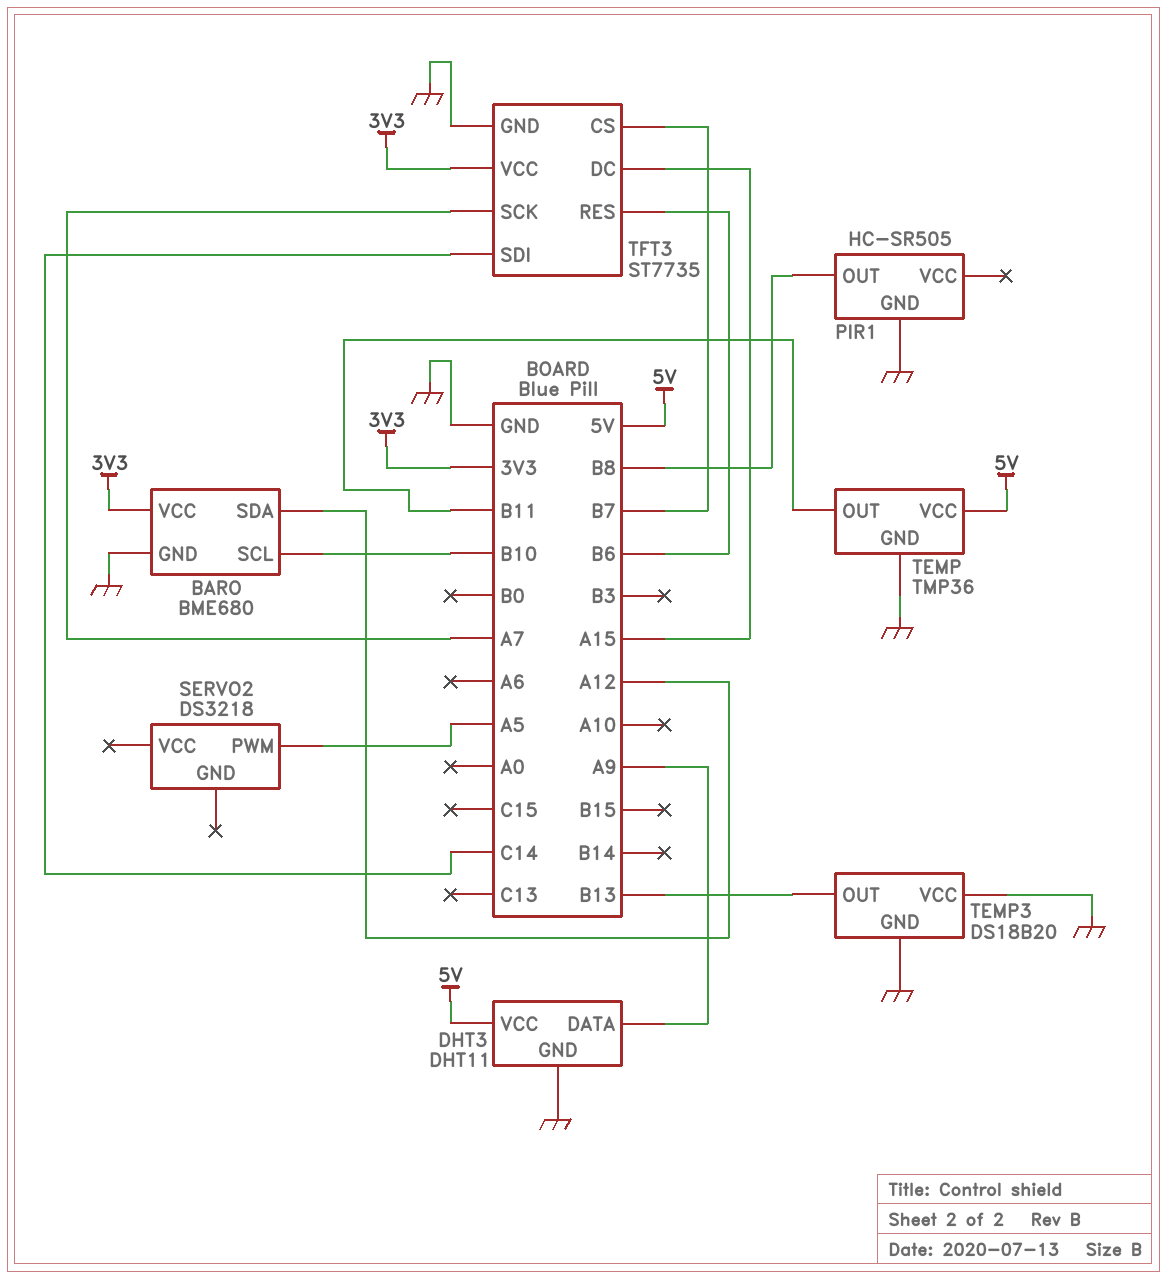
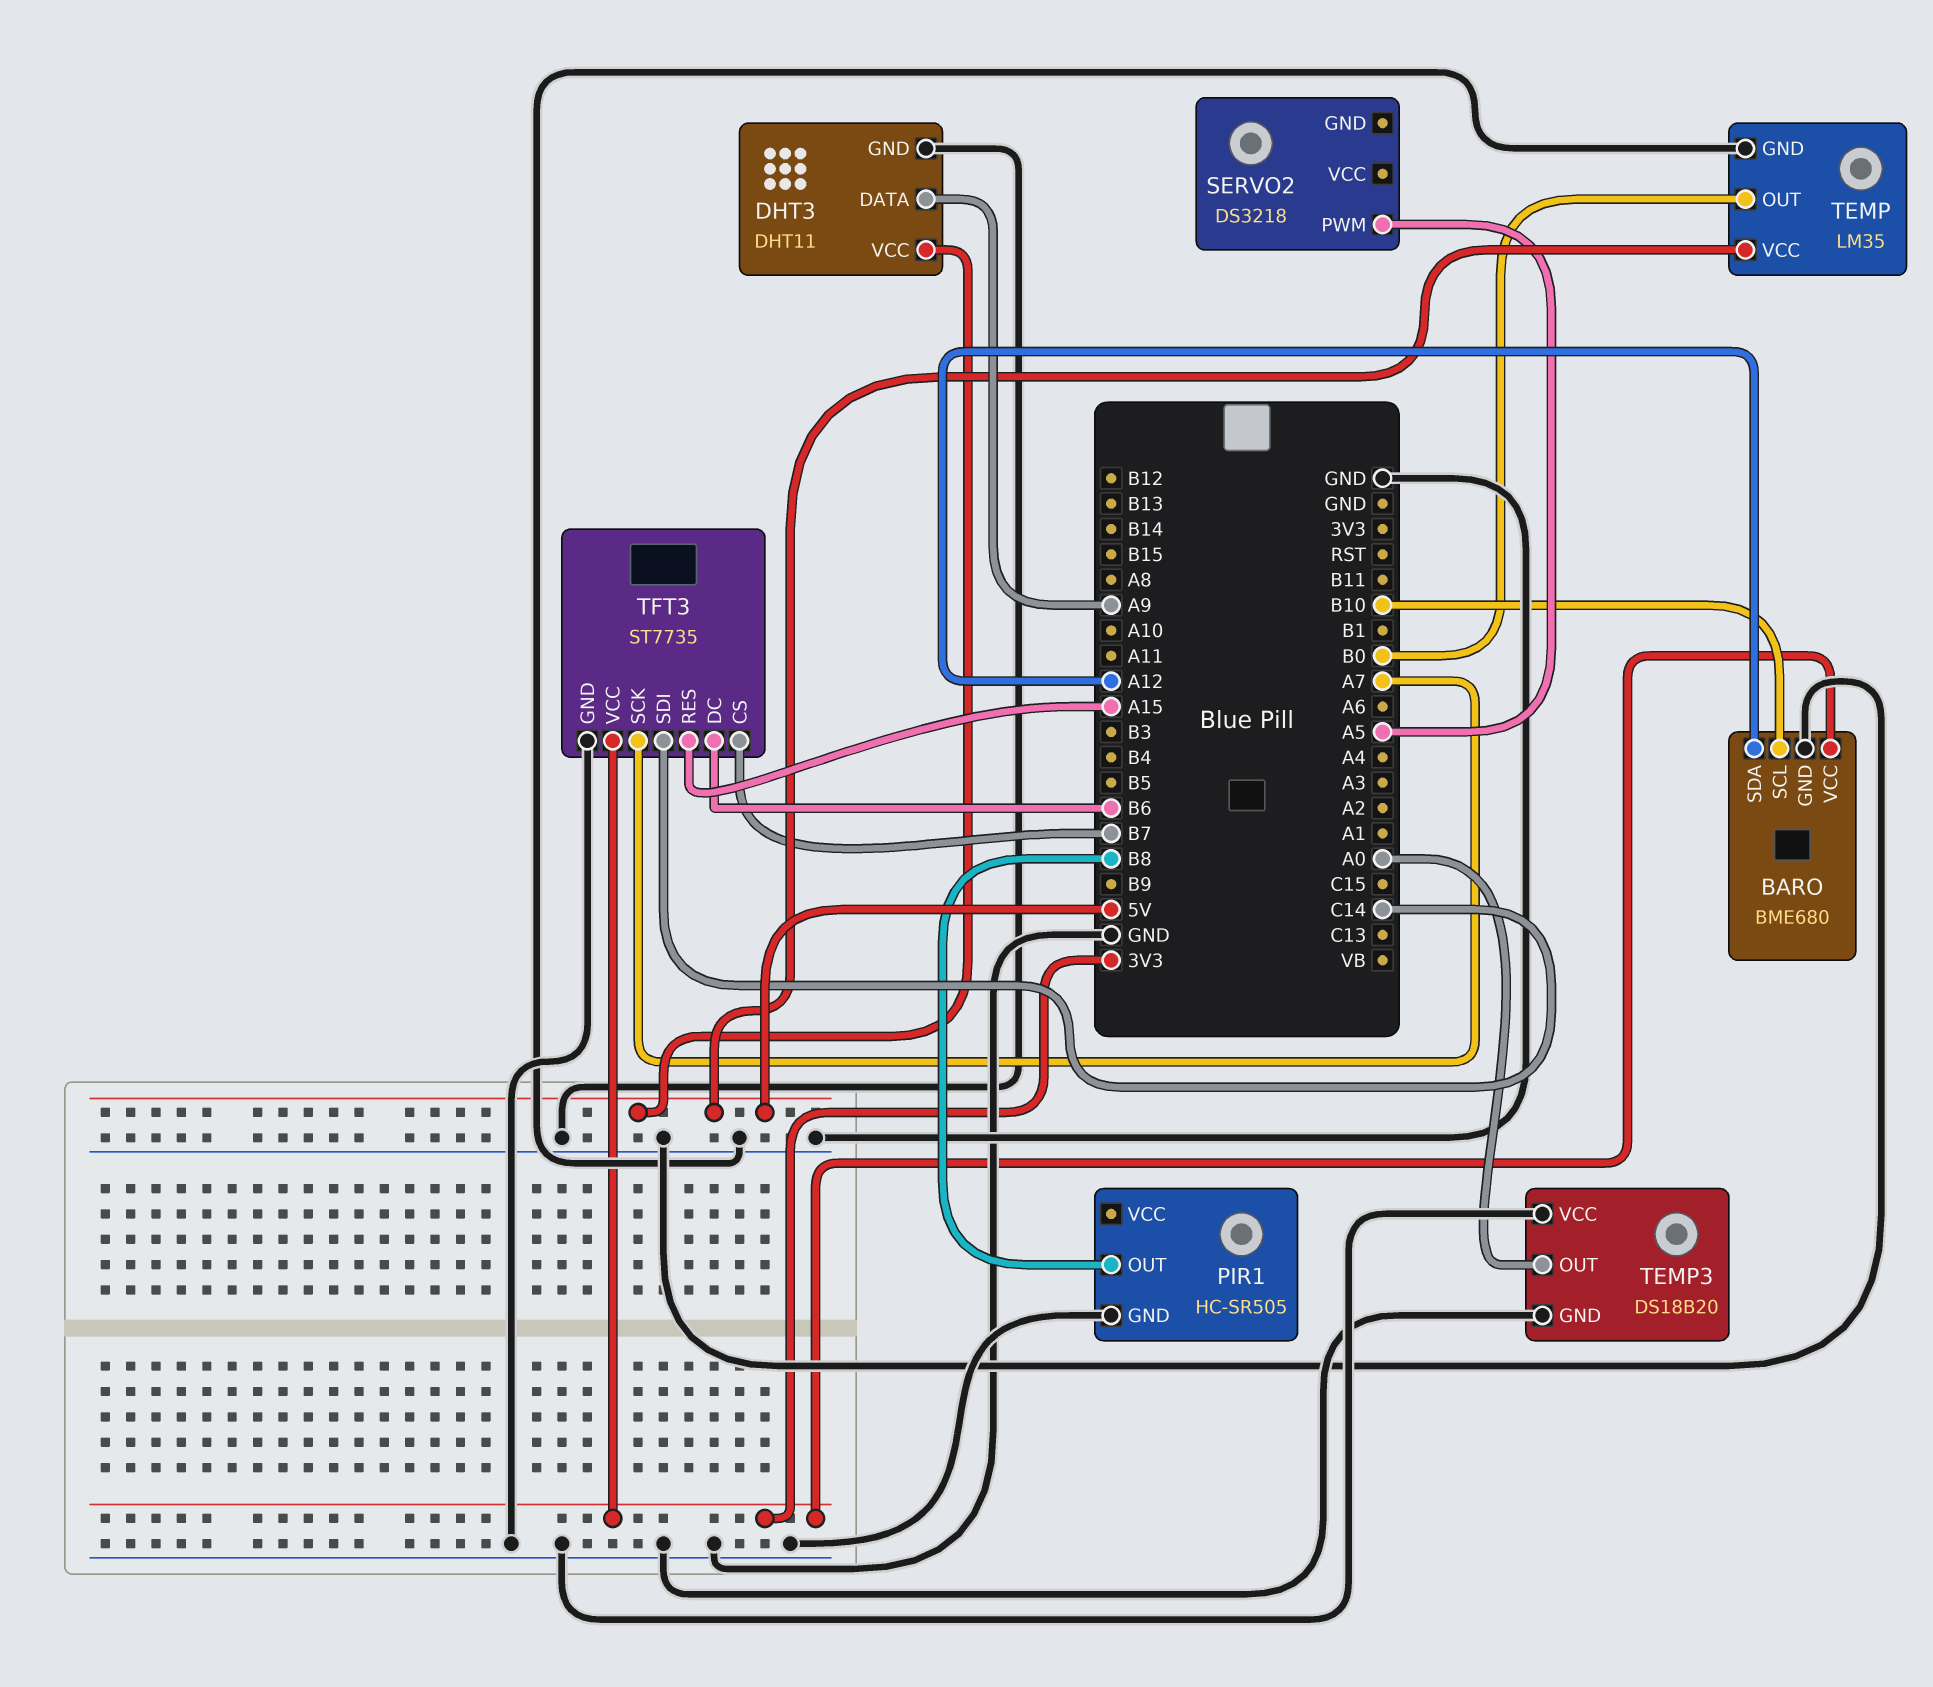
TEMP: TMP36 -> LM35
TEMP pin OUT: B11 -> B0
TEMP3 pin OUT: B13 -> A0
TFT3 pin DC: A15 -> B6
TFT3 pin RES: B6 -> A15

